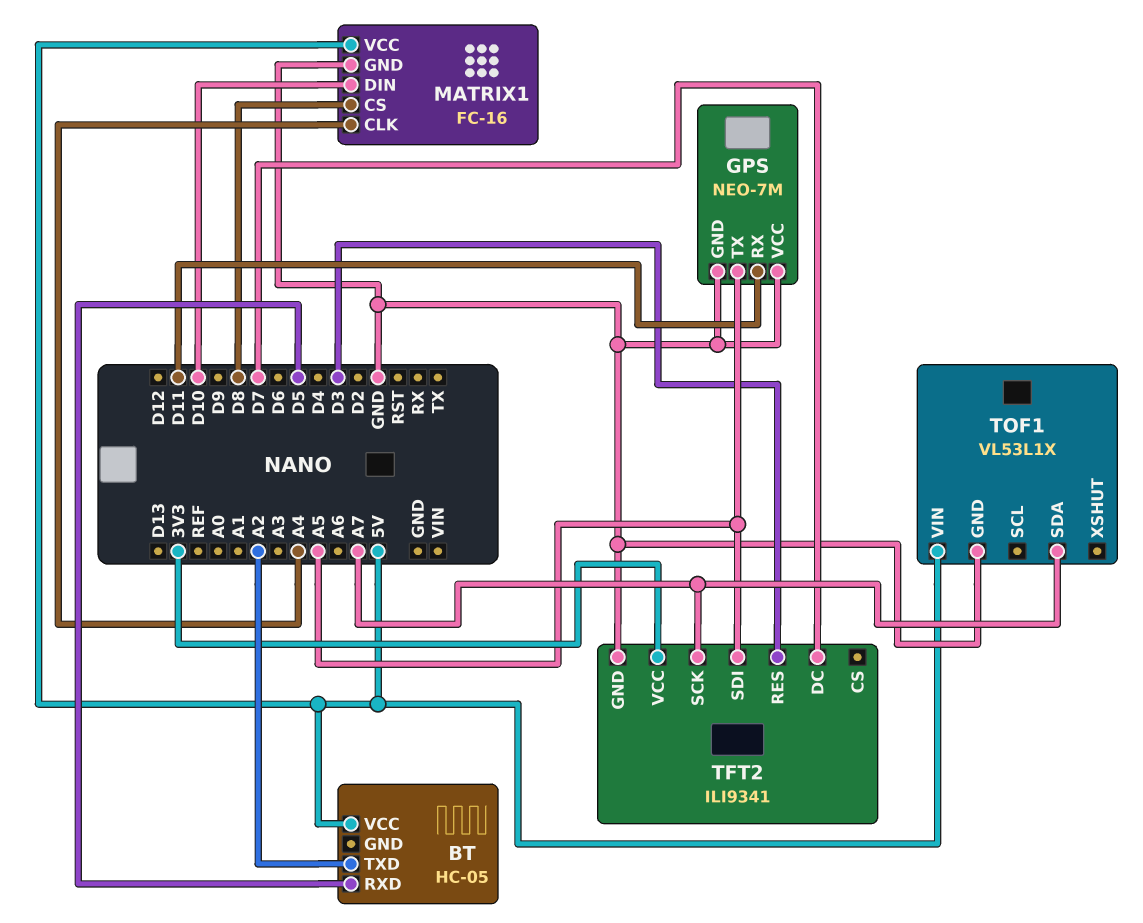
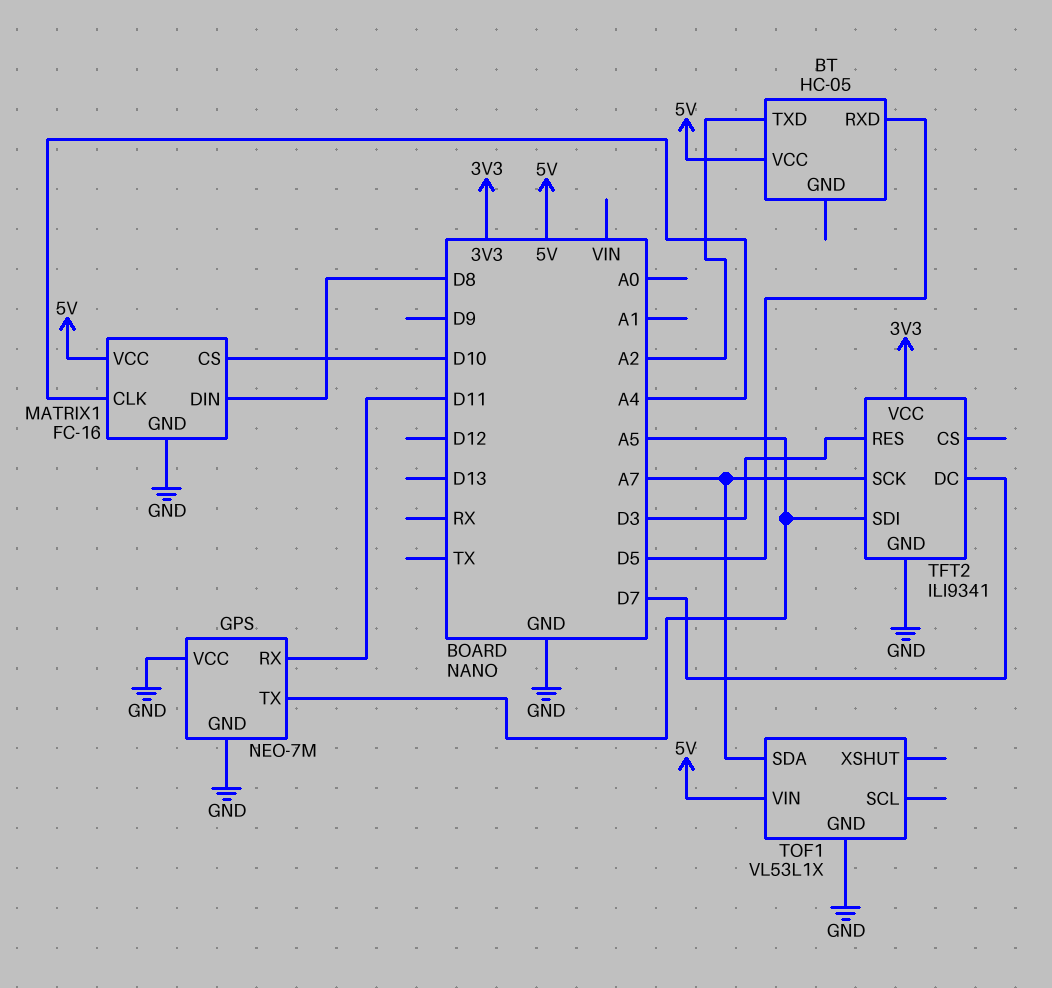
MATRIX1 pin CS: D8 -> D10
MATRIX1 pin DIN: D10 -> D8

